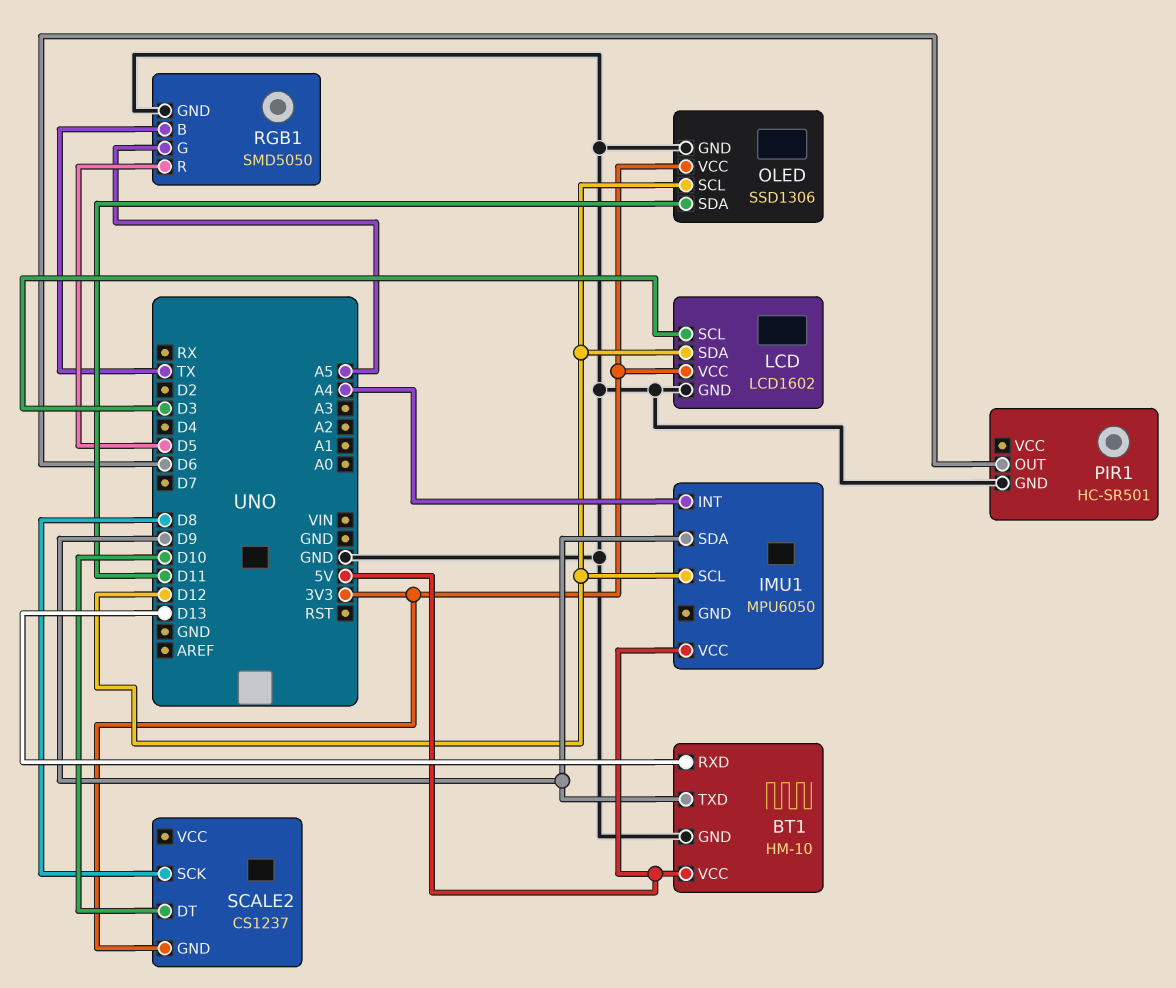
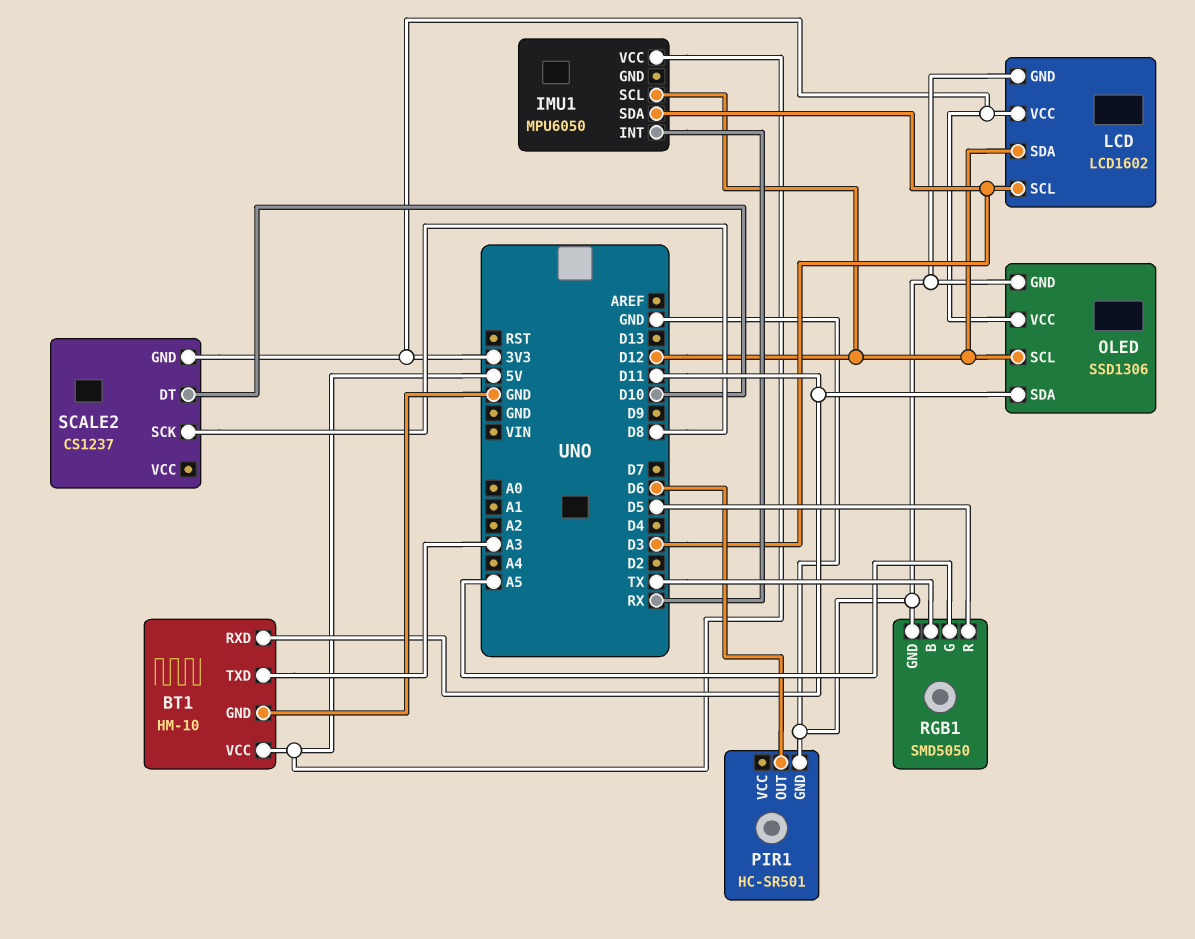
BT1 pin RXD: D13 -> D11
BT1 pin TXD: D9 -> A3
IMU1 pin INT: A4 -> RX
IMU1 pin SDA: D9 -> D3

